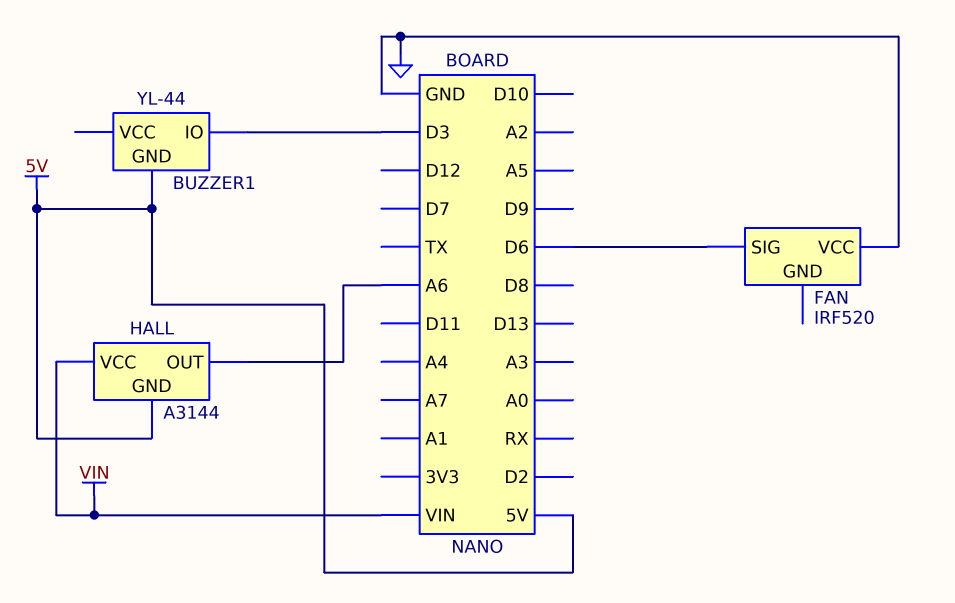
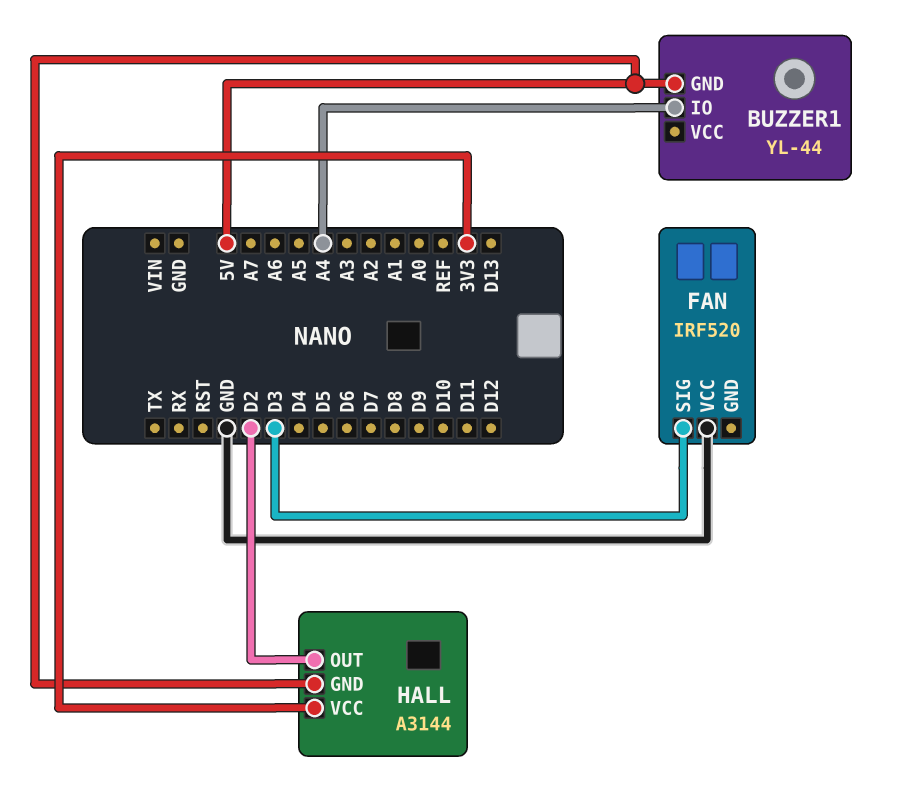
BUZZER1 pin IO: D3 -> A4
FAN pin SIG: D6 -> D3
HALL pin OUT: A6 -> D2
HALL pin VCC: VIN -> 3V3

